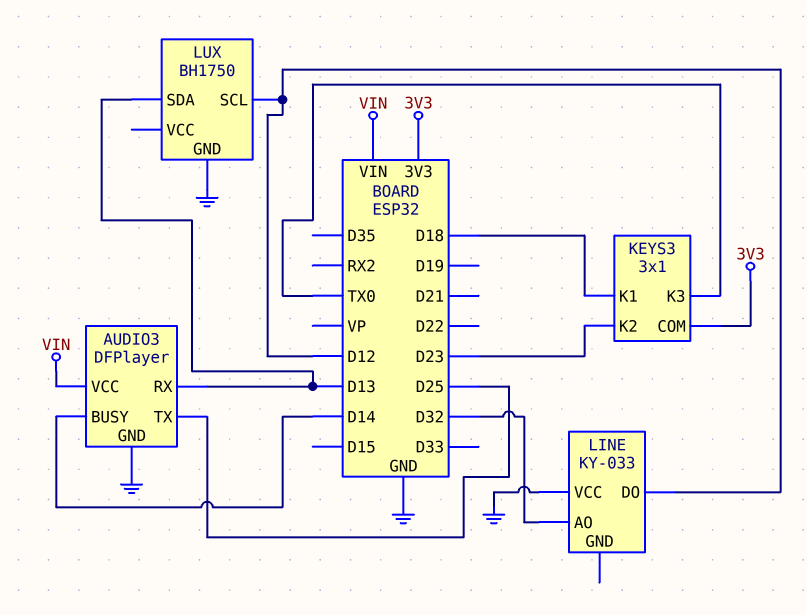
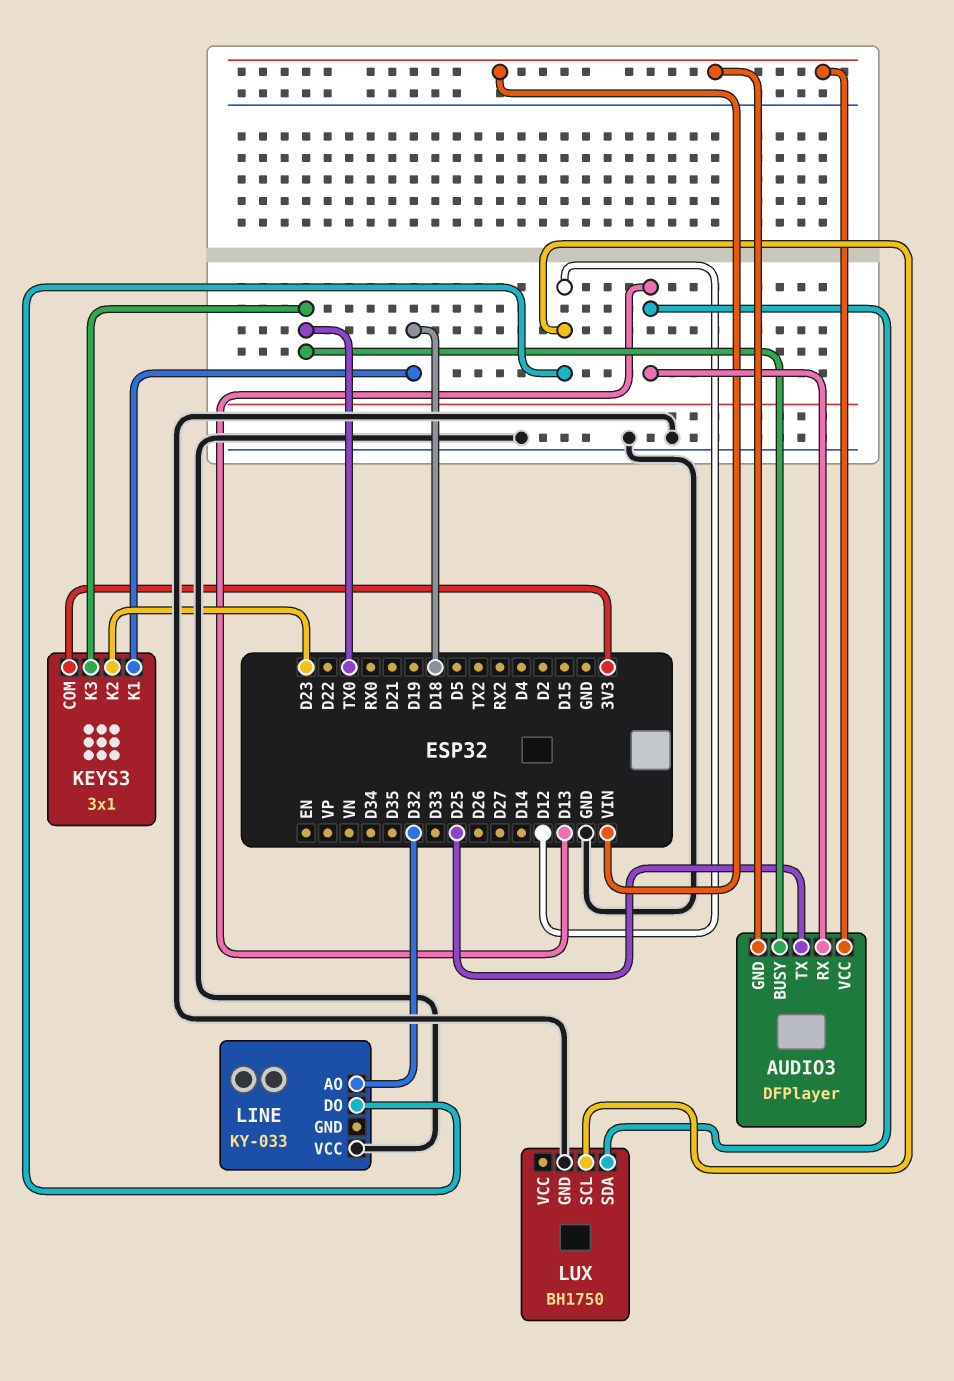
AUDIO3 pin BUSY: D14 -> TX0
AUDIO3 pin GND: GND -> VIN

